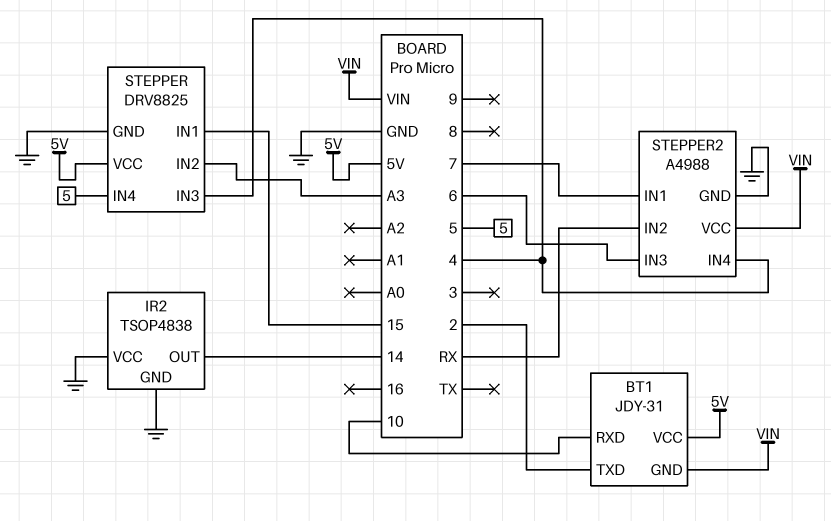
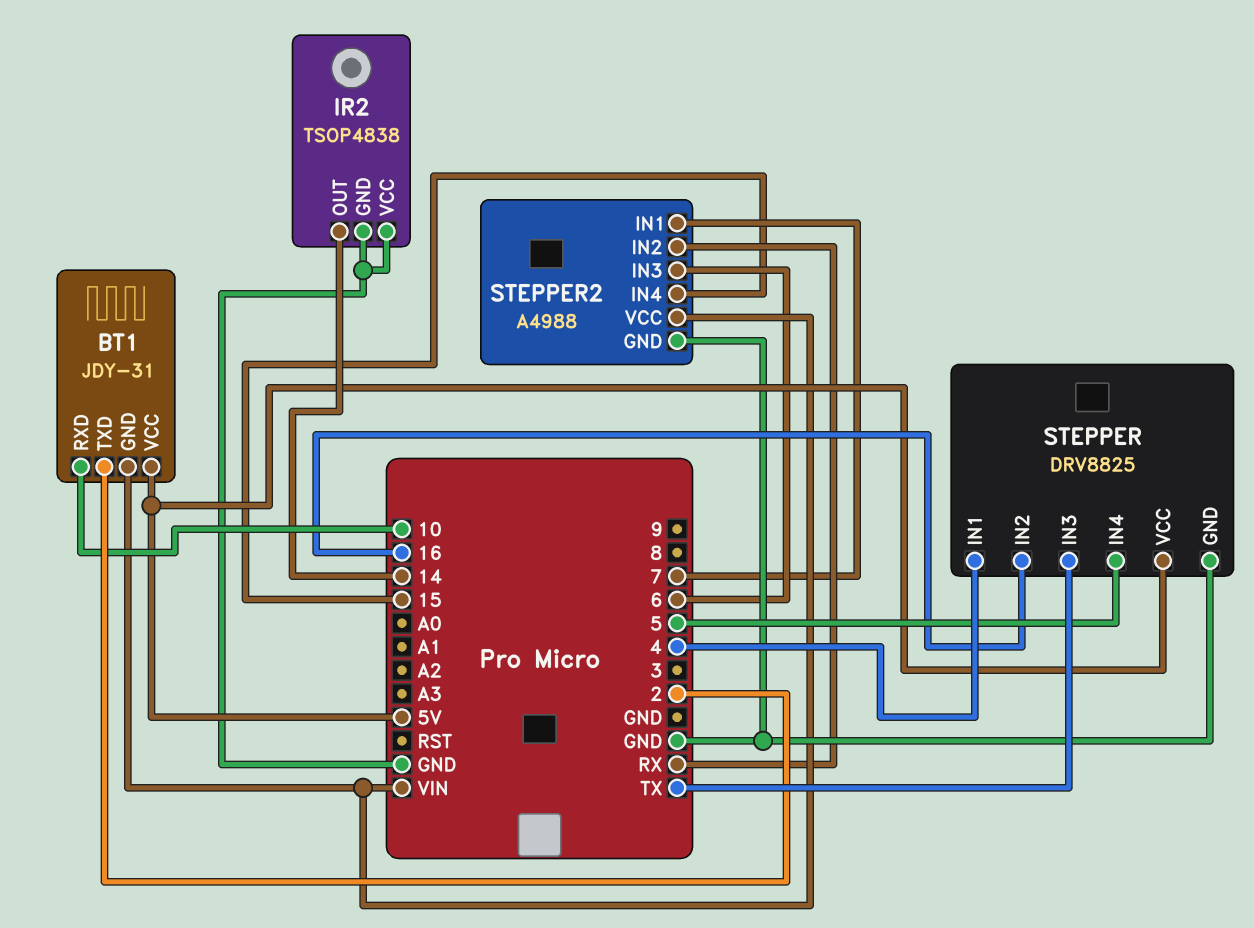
STEPPER pin IN1: 15 -> 4
STEPPER pin IN2: A3 -> 16
STEPPER pin IN3: 4 -> TX
STEPPER2 pin IN4: 4 -> 15

